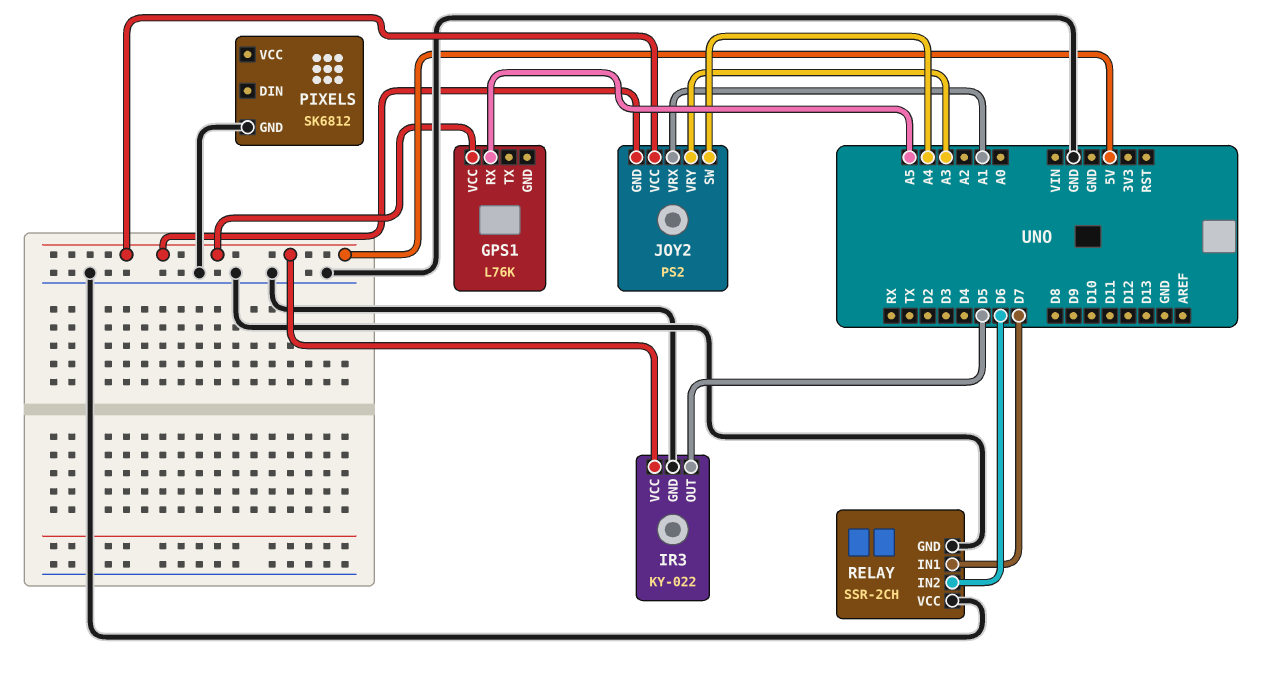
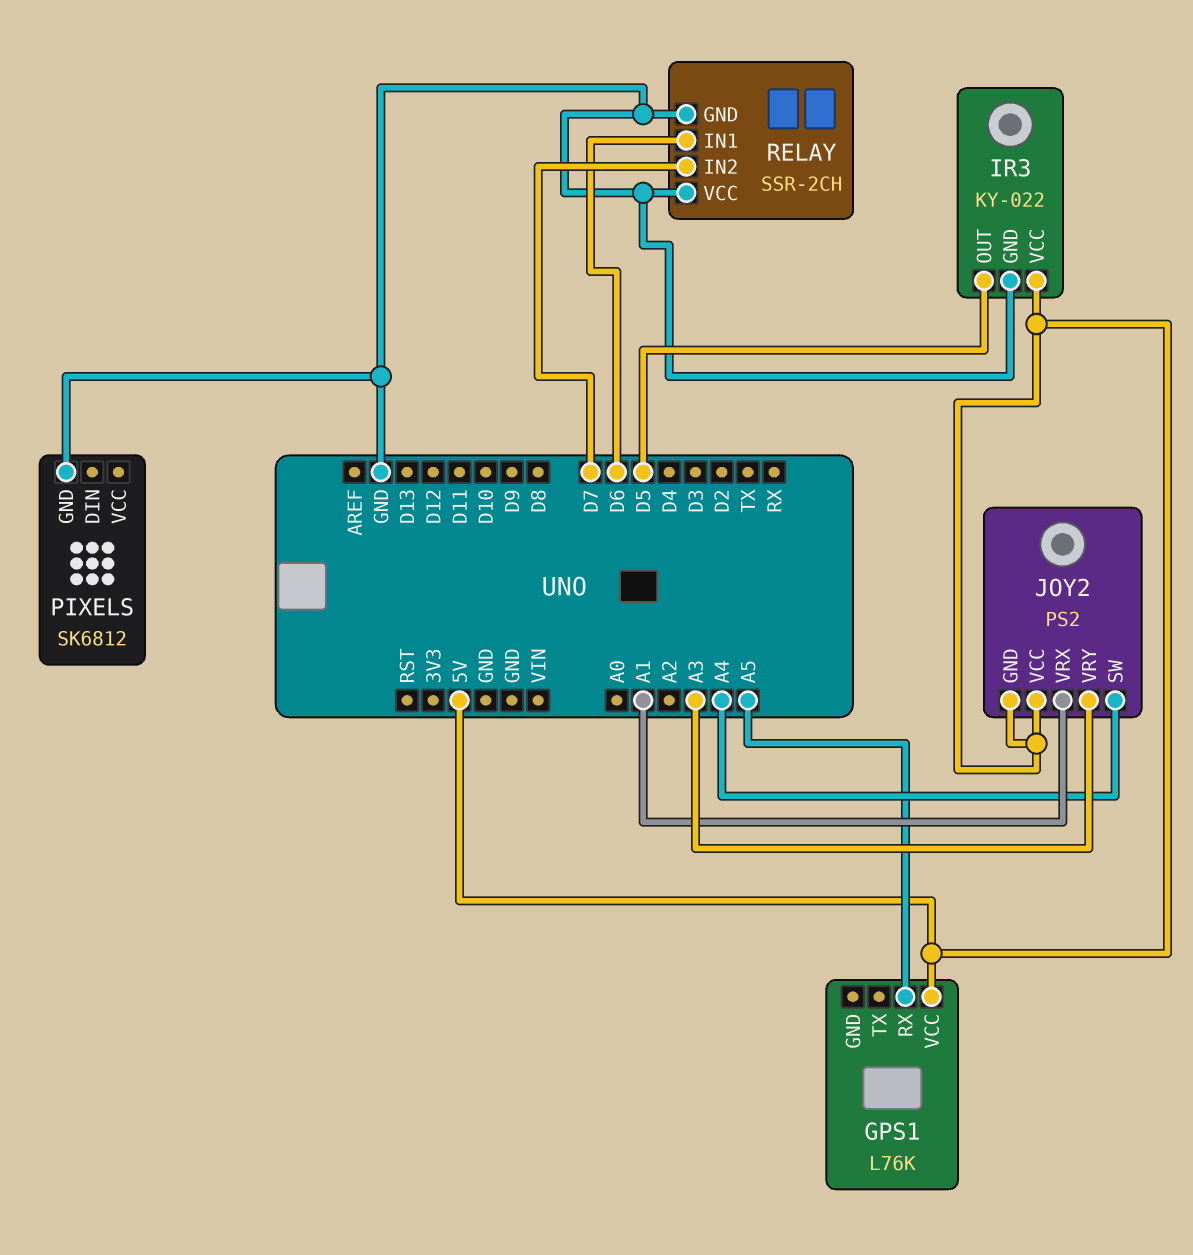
RELAY pin IN1: D7 -> D6
RELAY pin IN2: D6 -> D7

